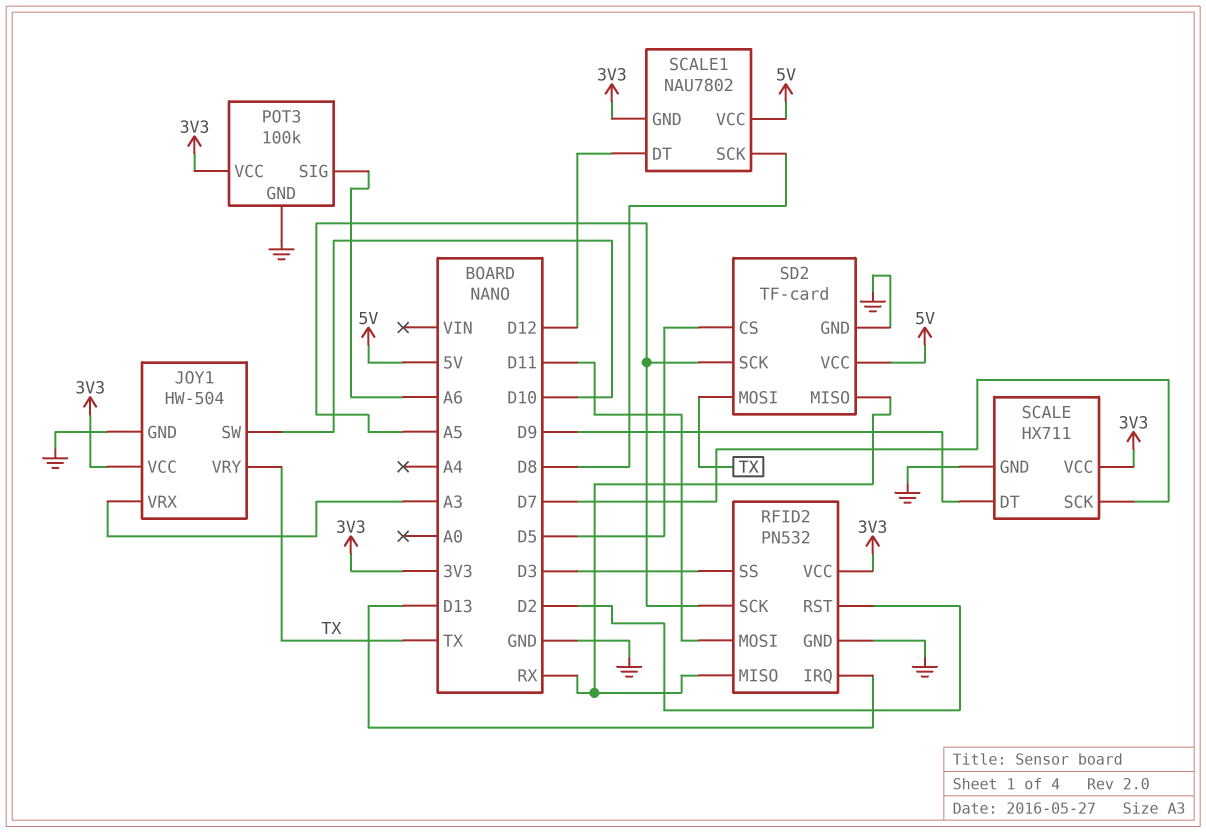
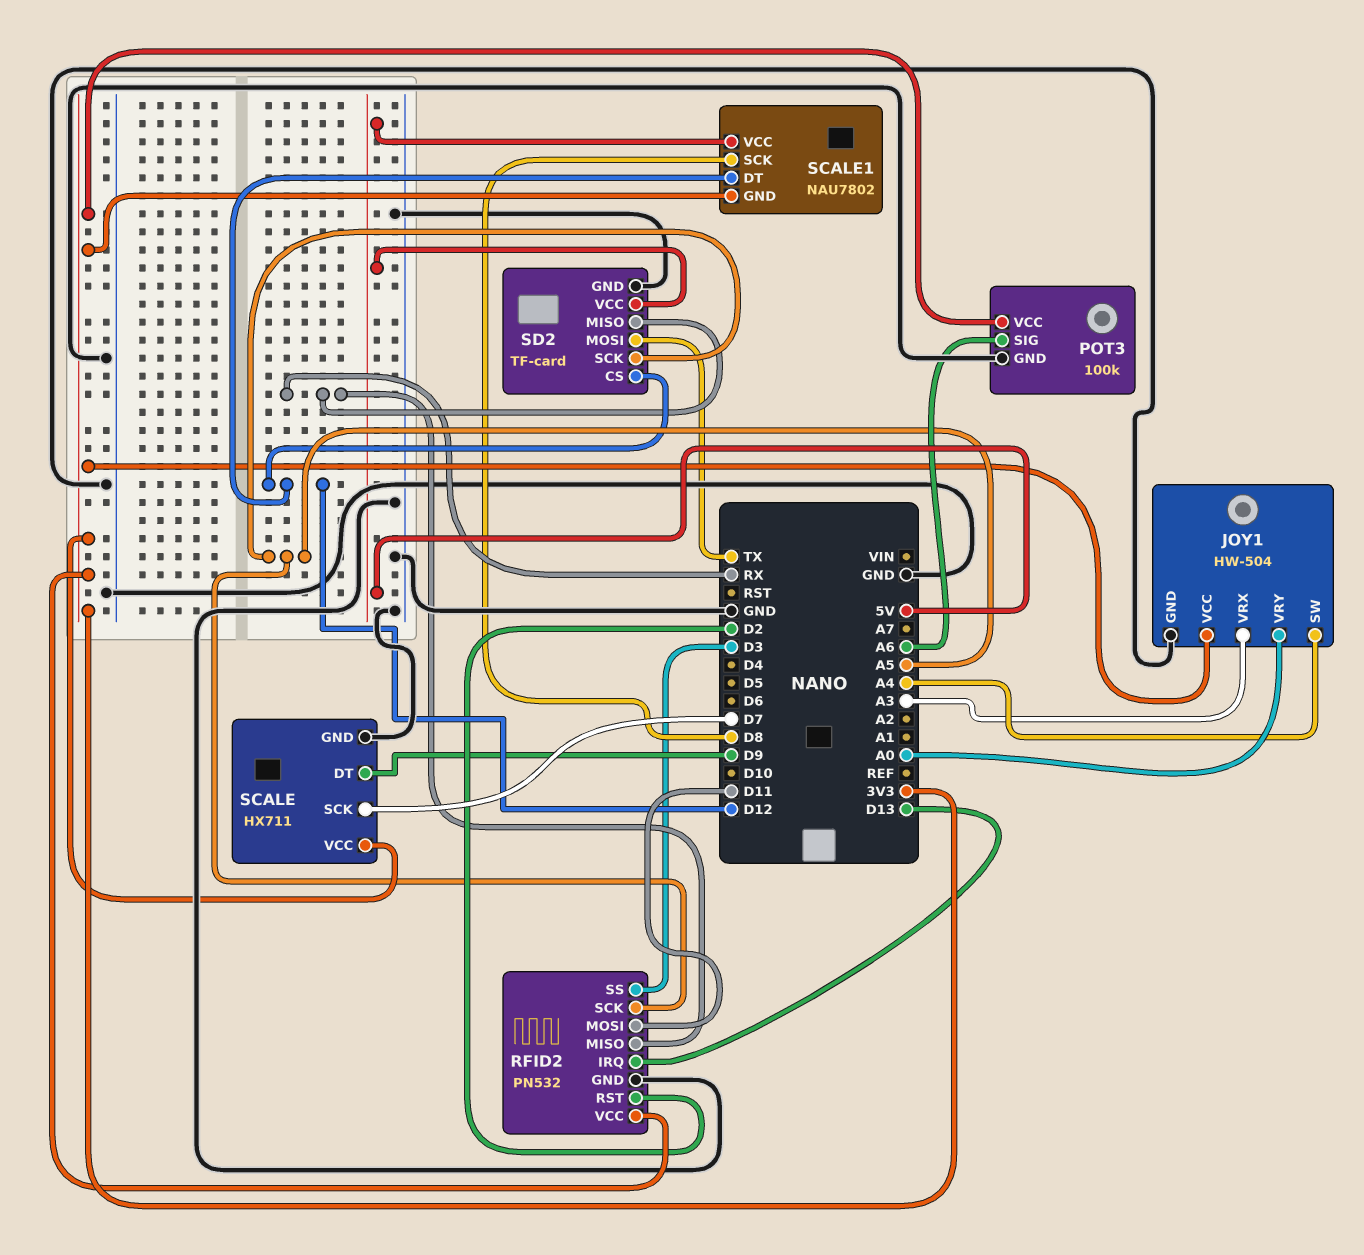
JOY1 pin SW: D10 -> A4
JOY1 pin VRY: TX -> A0
SD2 pin CS: D5 -> D12

